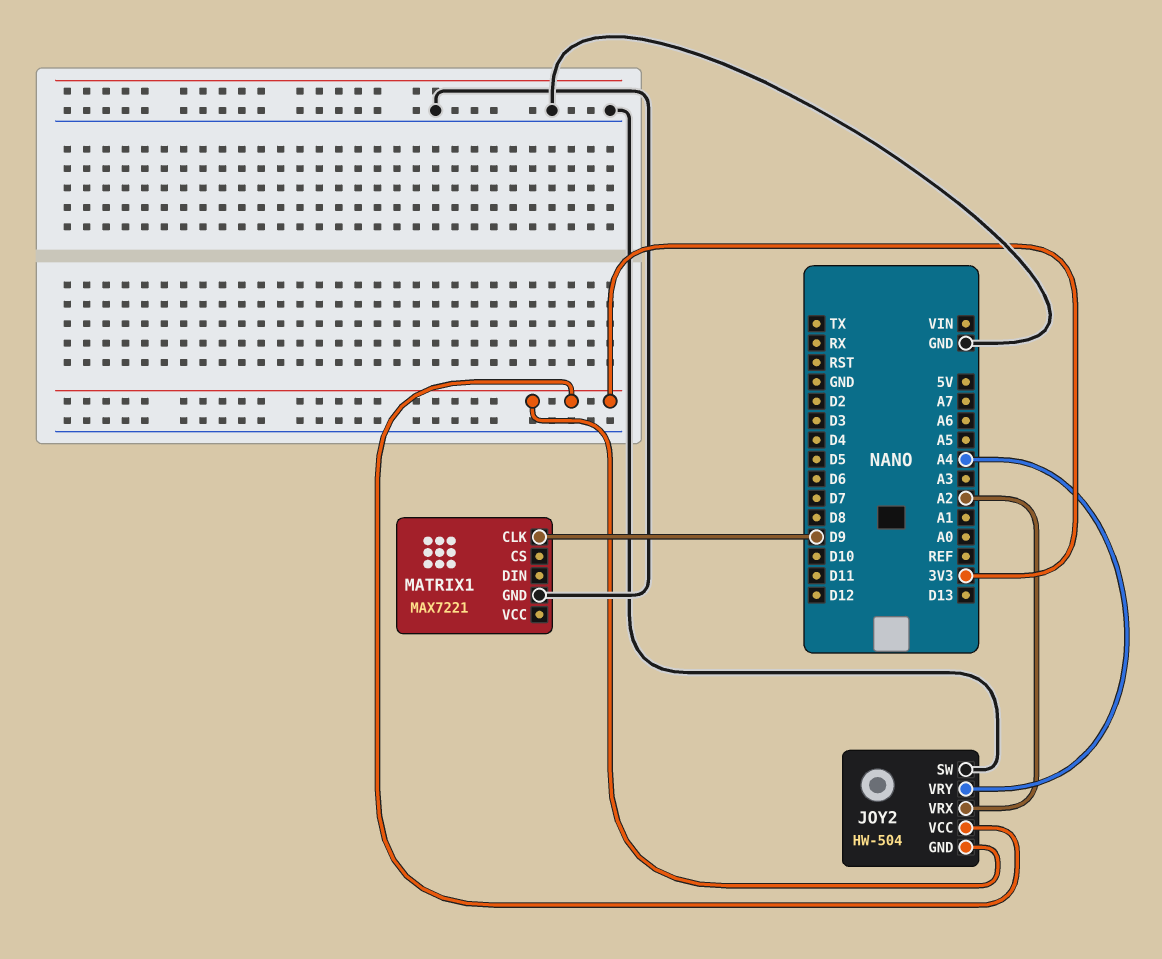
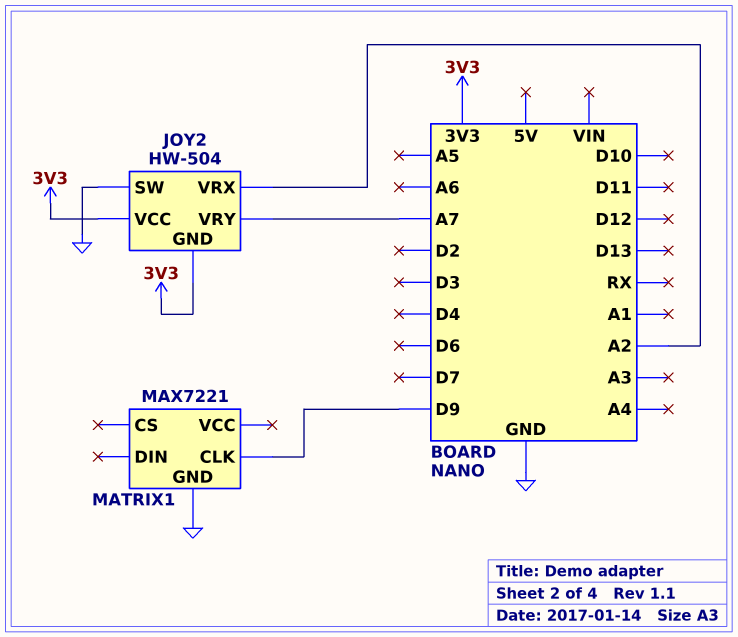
JOY2 pin VRY: A4 -> A7

